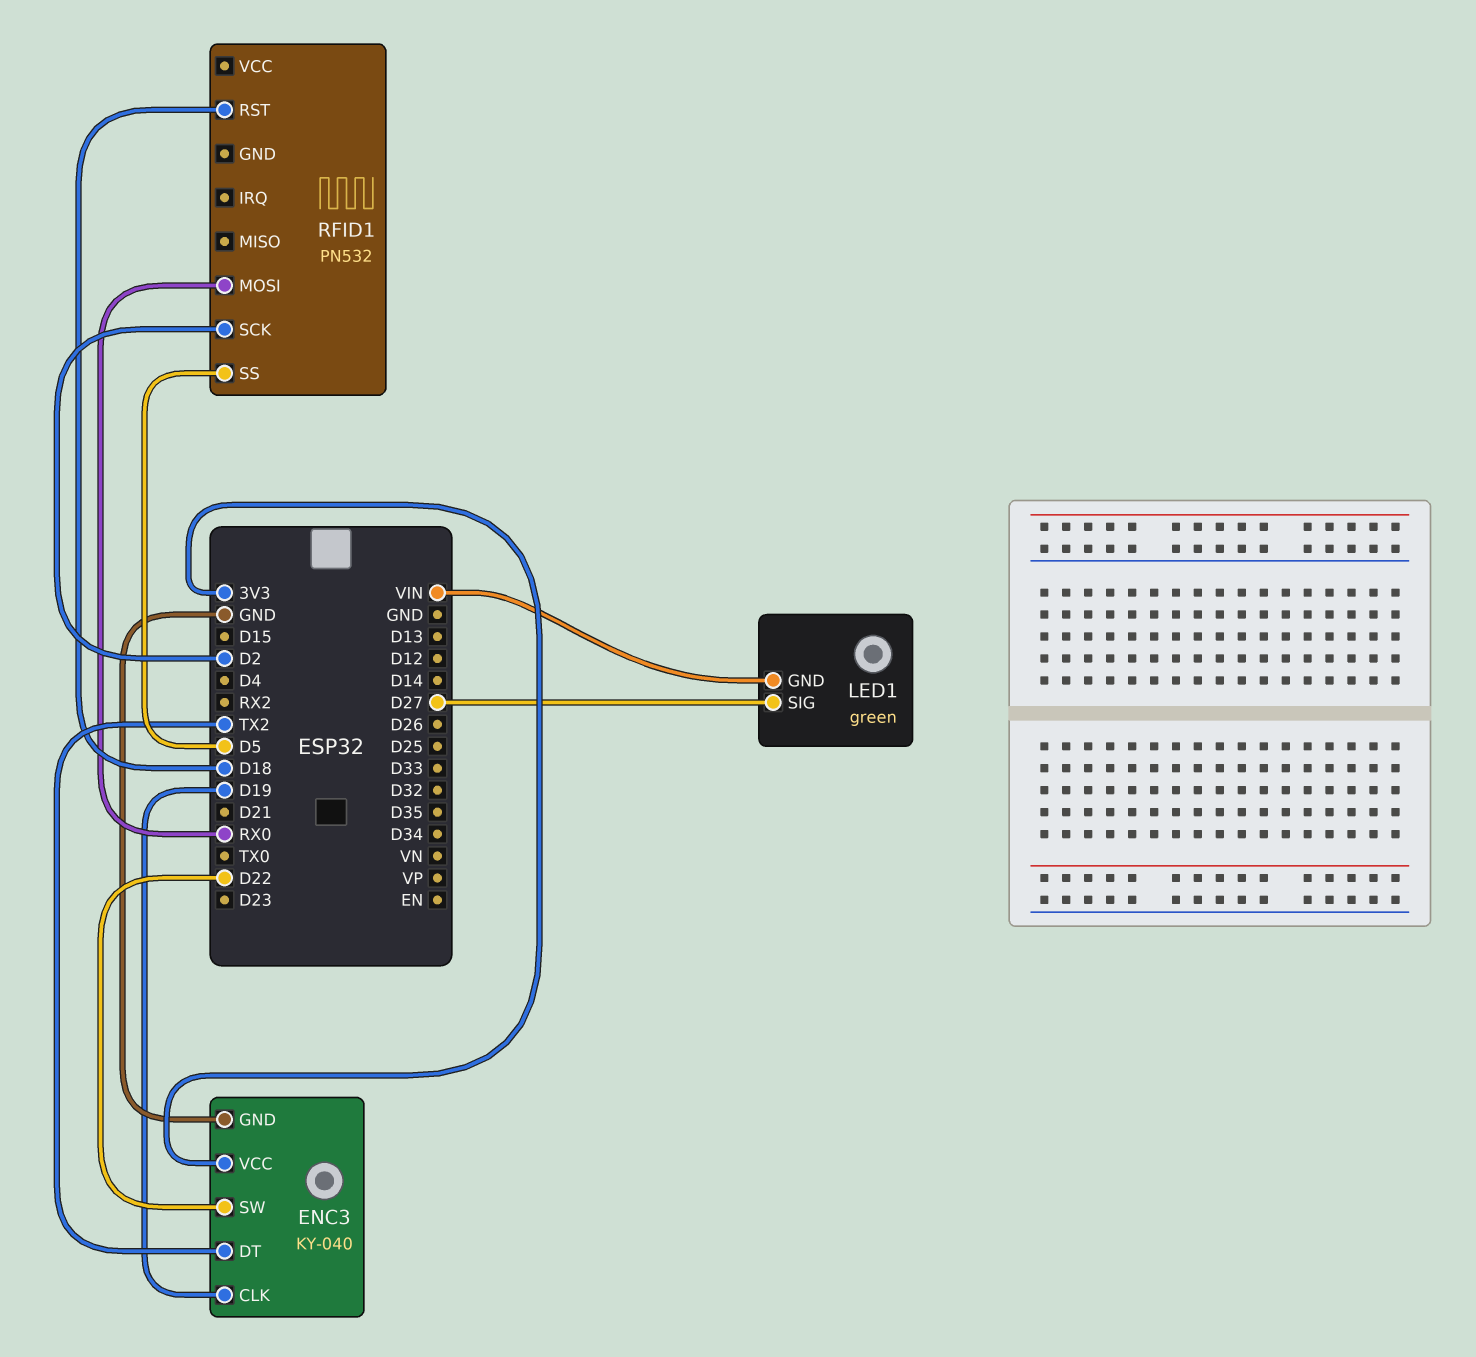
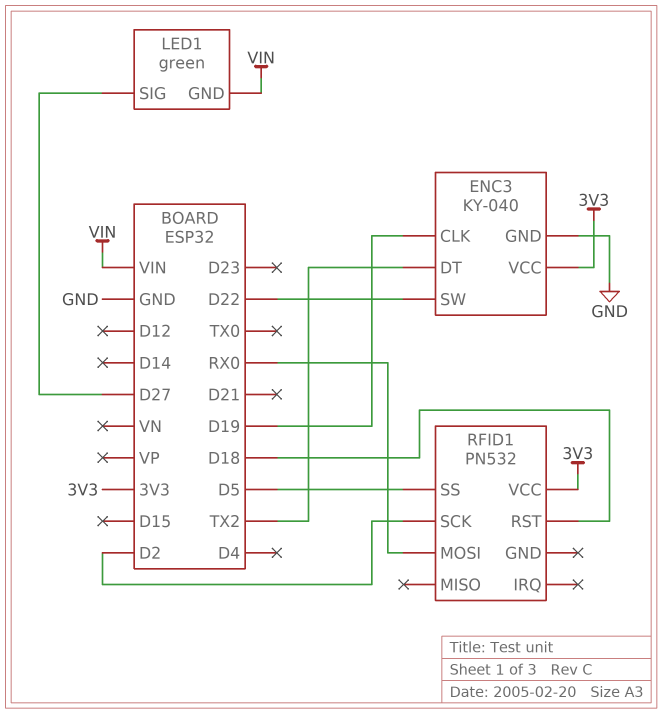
RFID1 pin VCC: none -> 3V3

